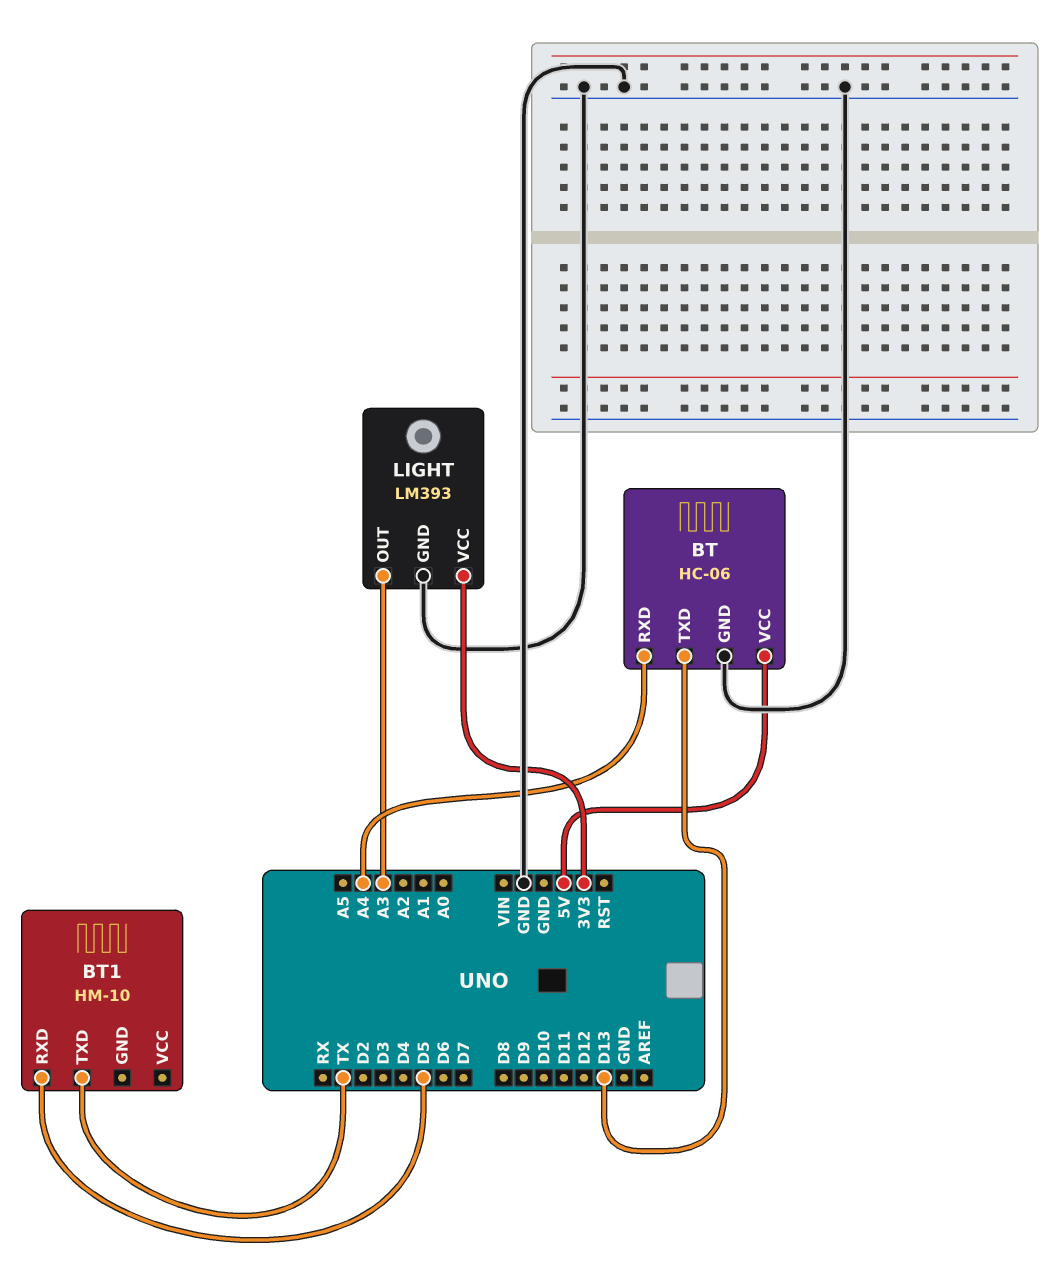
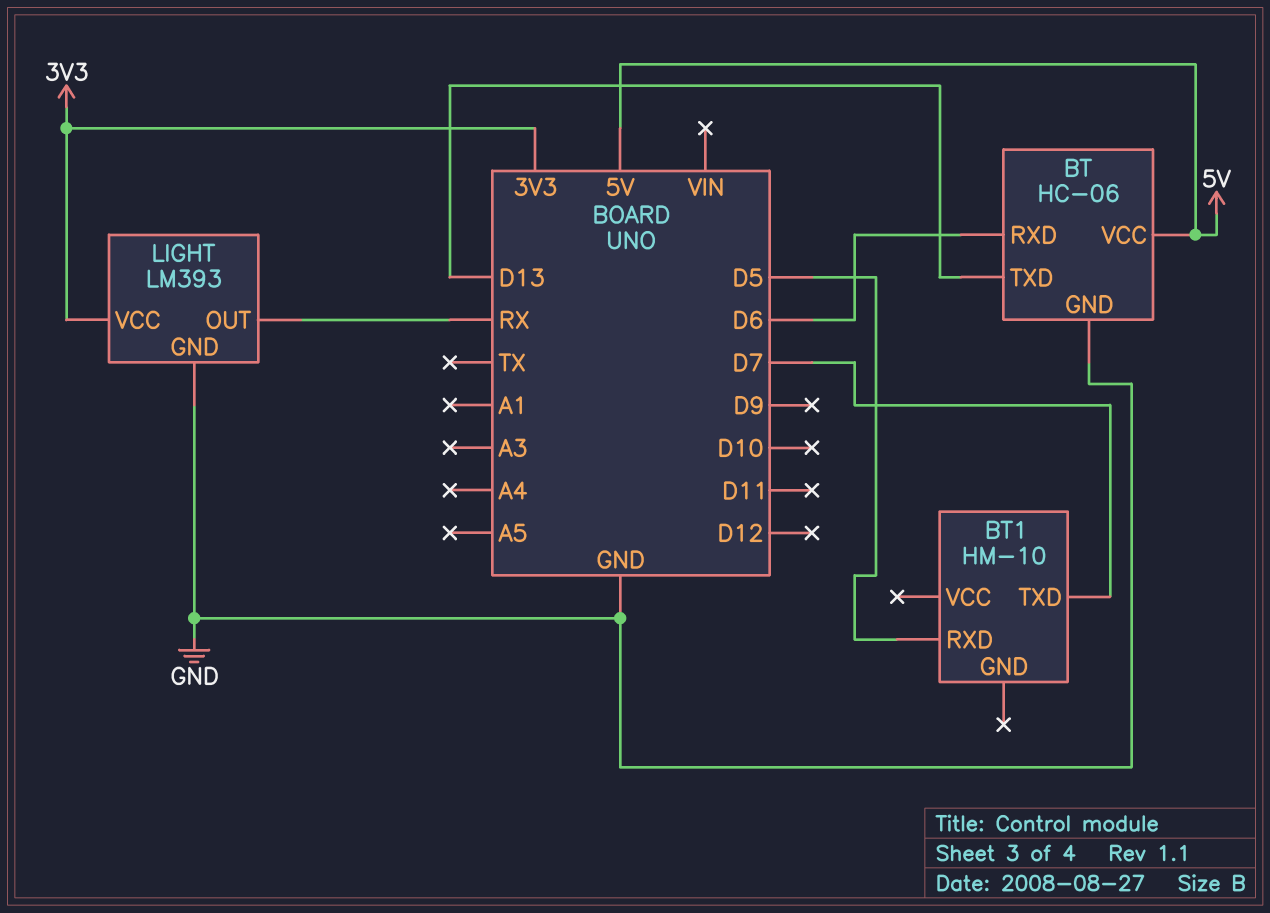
BT pin RXD: A4 -> D6
BT1 pin TXD: TX -> D7
LIGHT pin OUT: A3 -> RX

